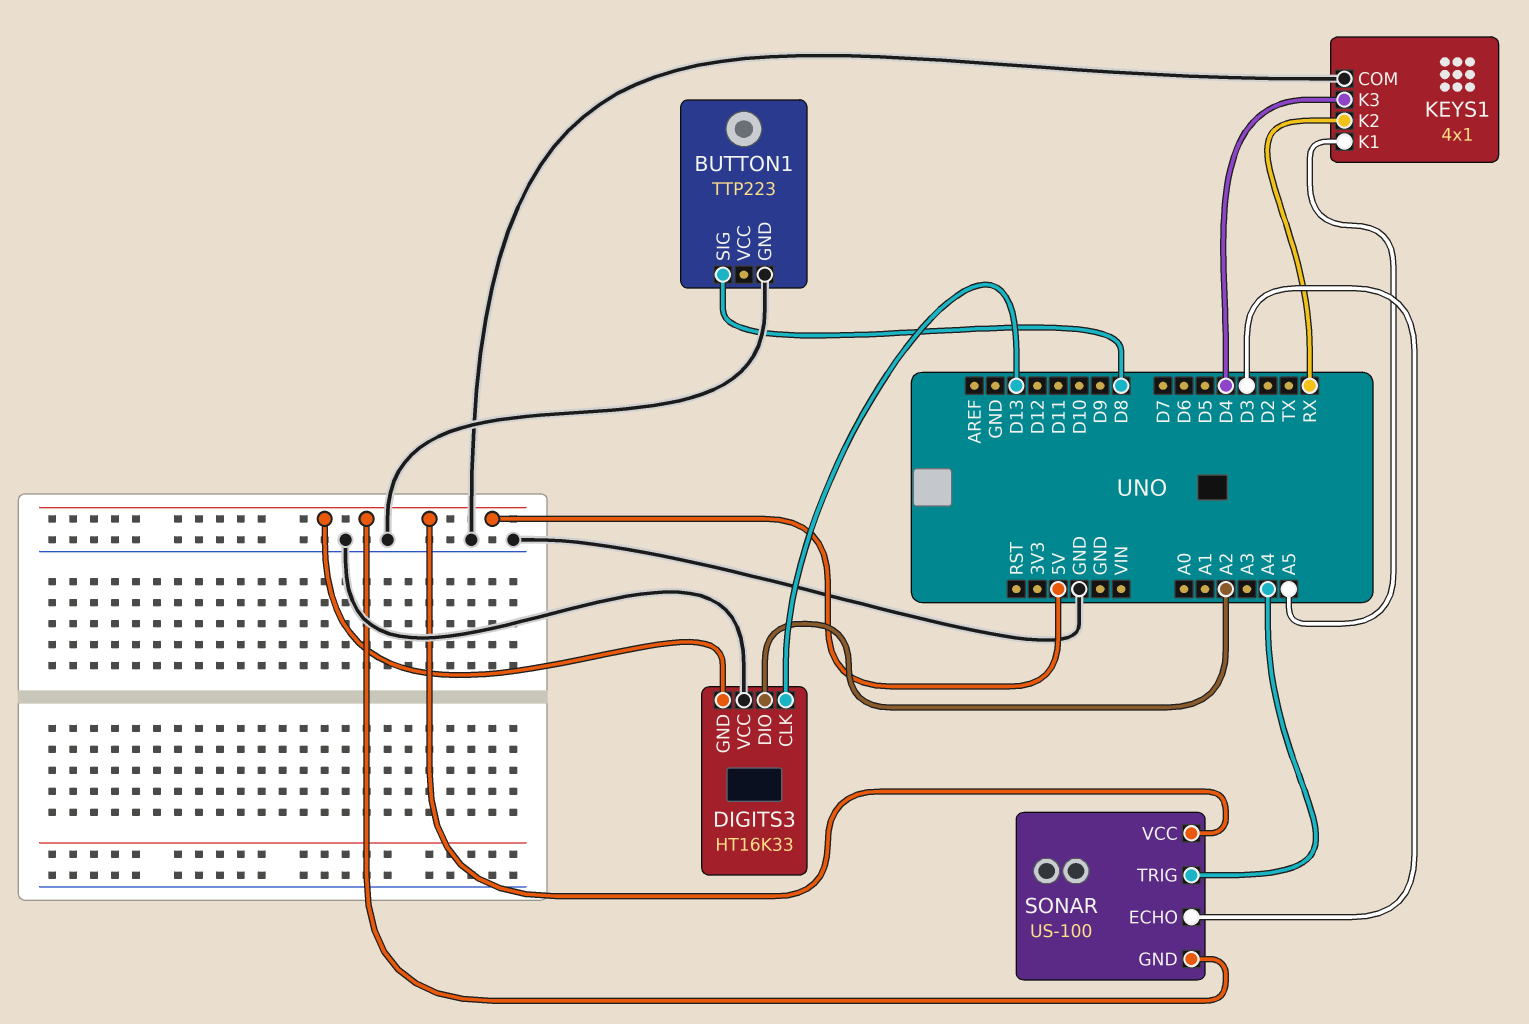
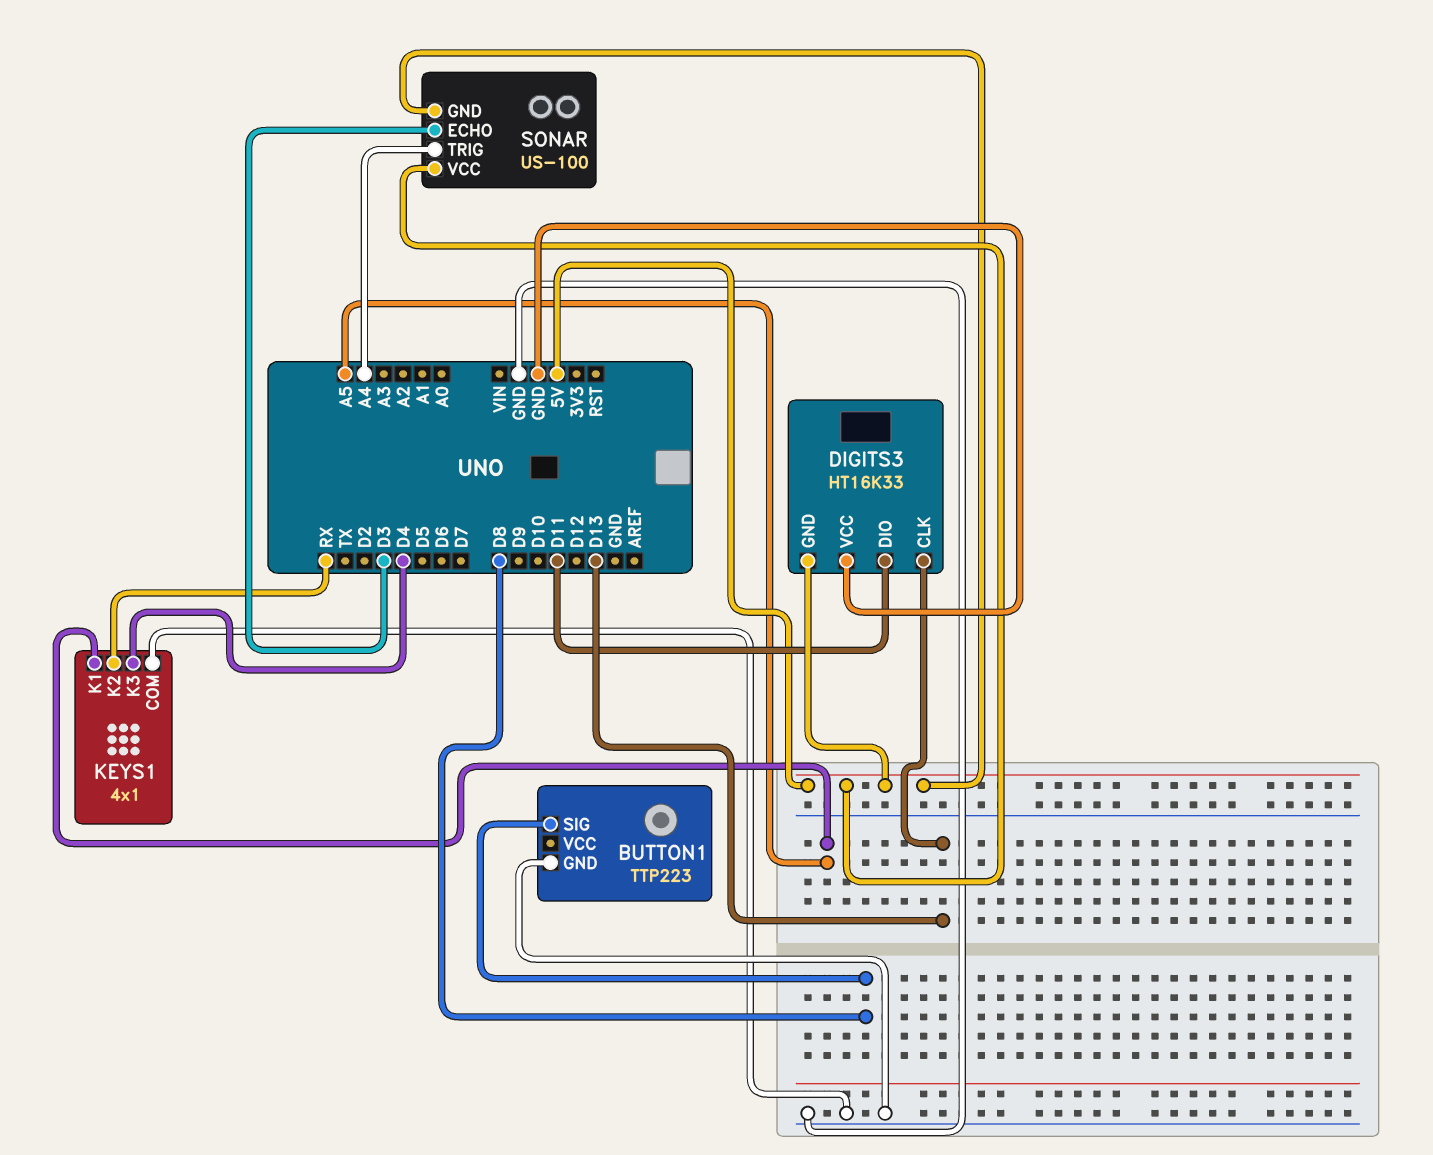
DIGITS3 pin DIO: A2 -> D11

